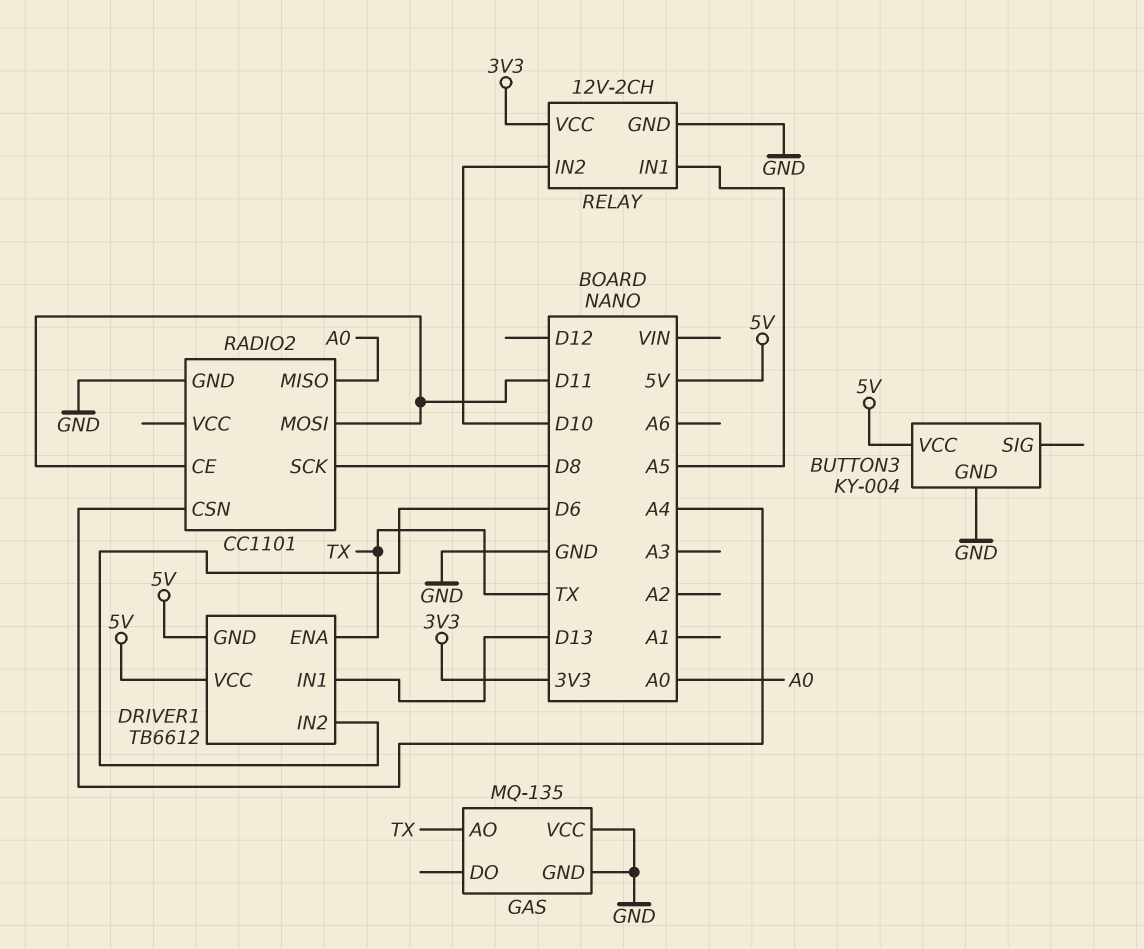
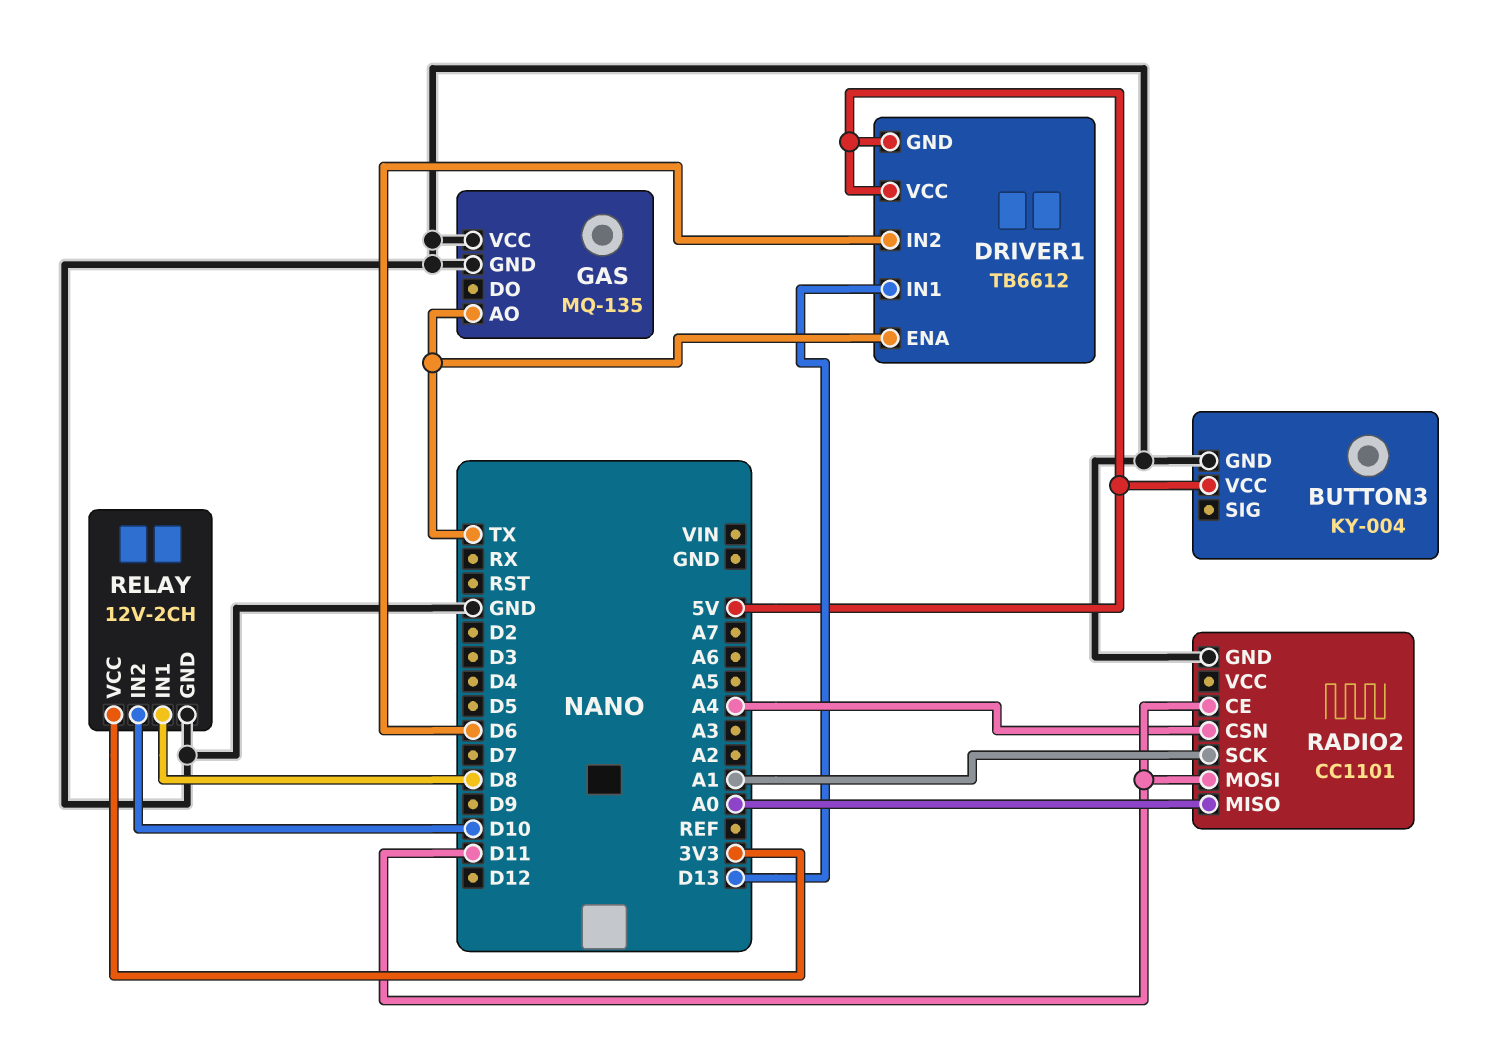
RADIO2 pin SCK: D8 -> A1
RELAY pin IN1: A5 -> D8

